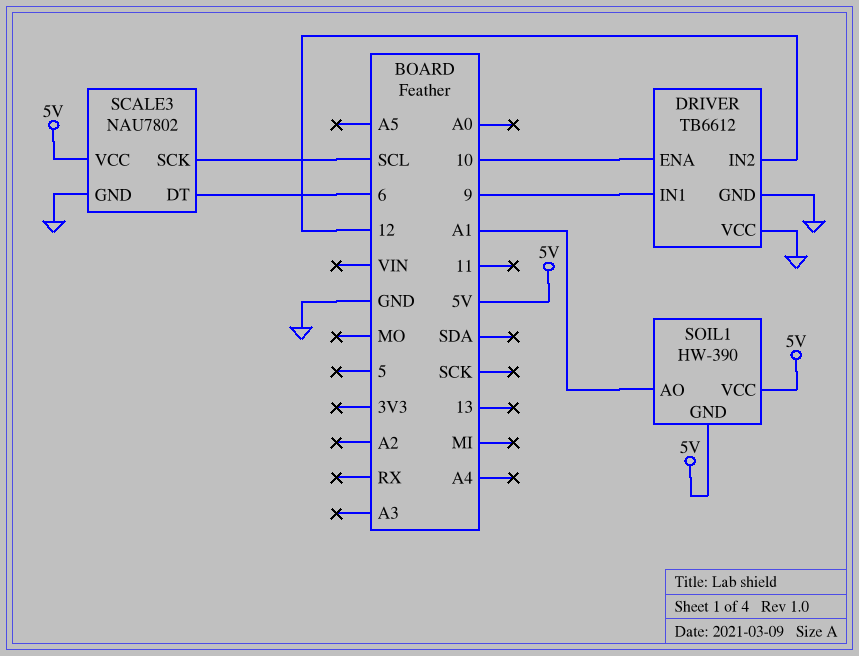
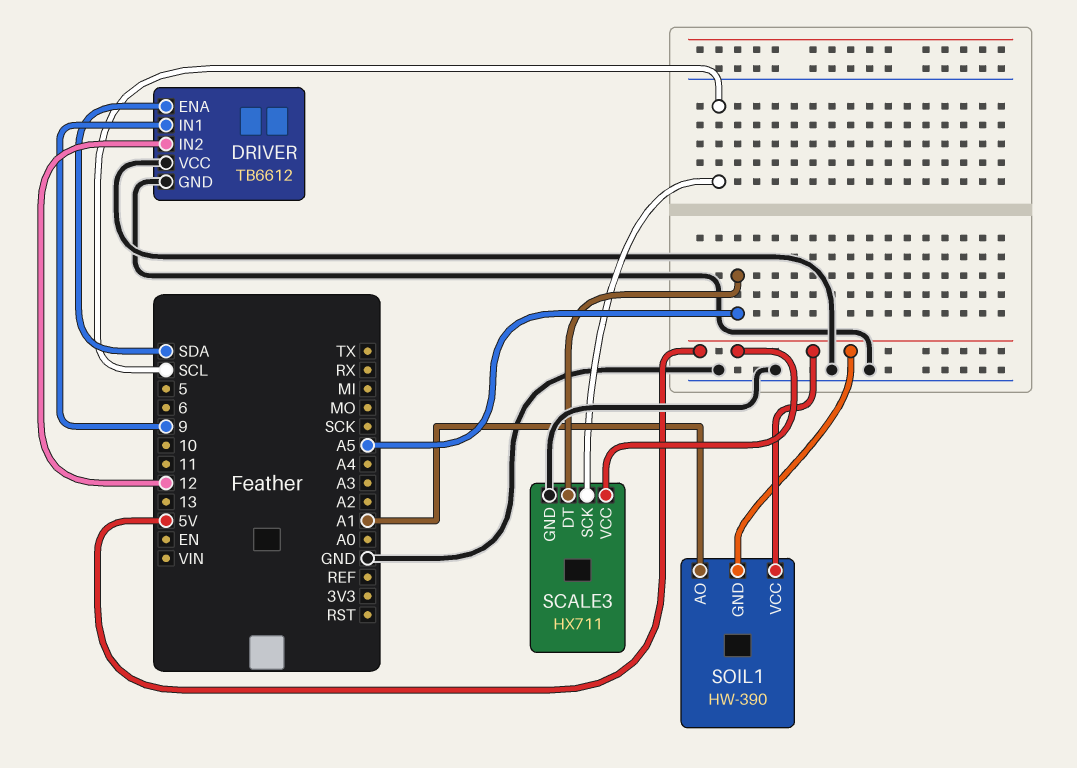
DRIVER pin ENA: 10 -> SDA
SCALE3: NAU7802 -> HX711
SCALE3 pin DT: 6 -> A5

